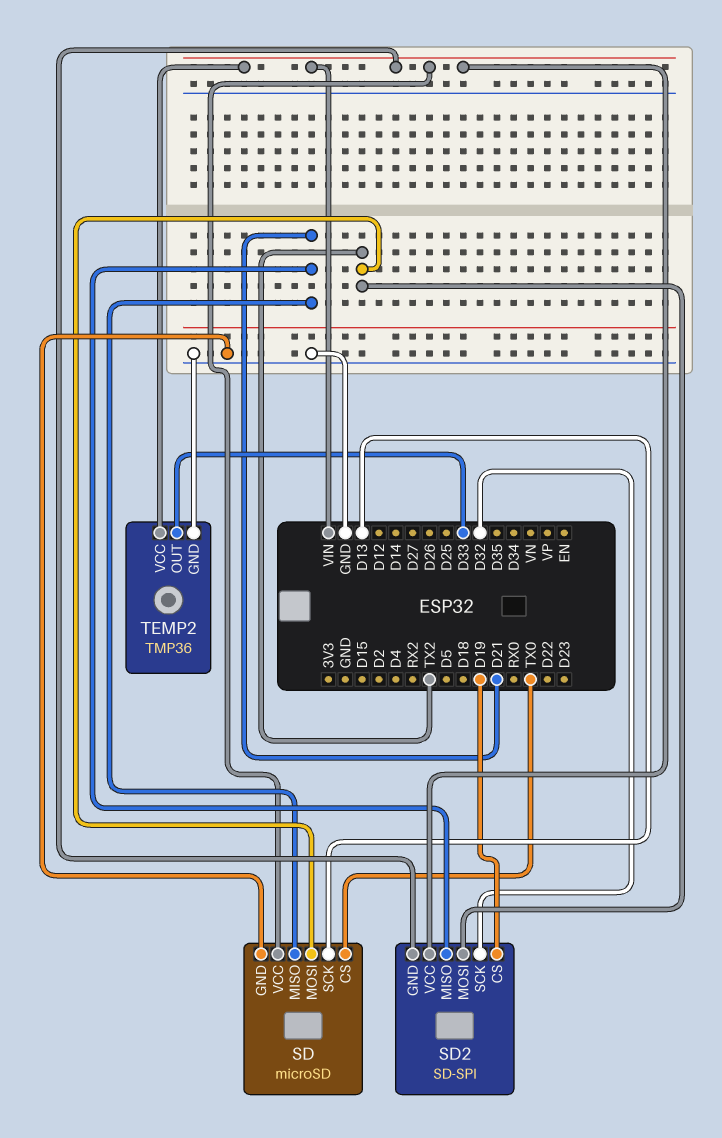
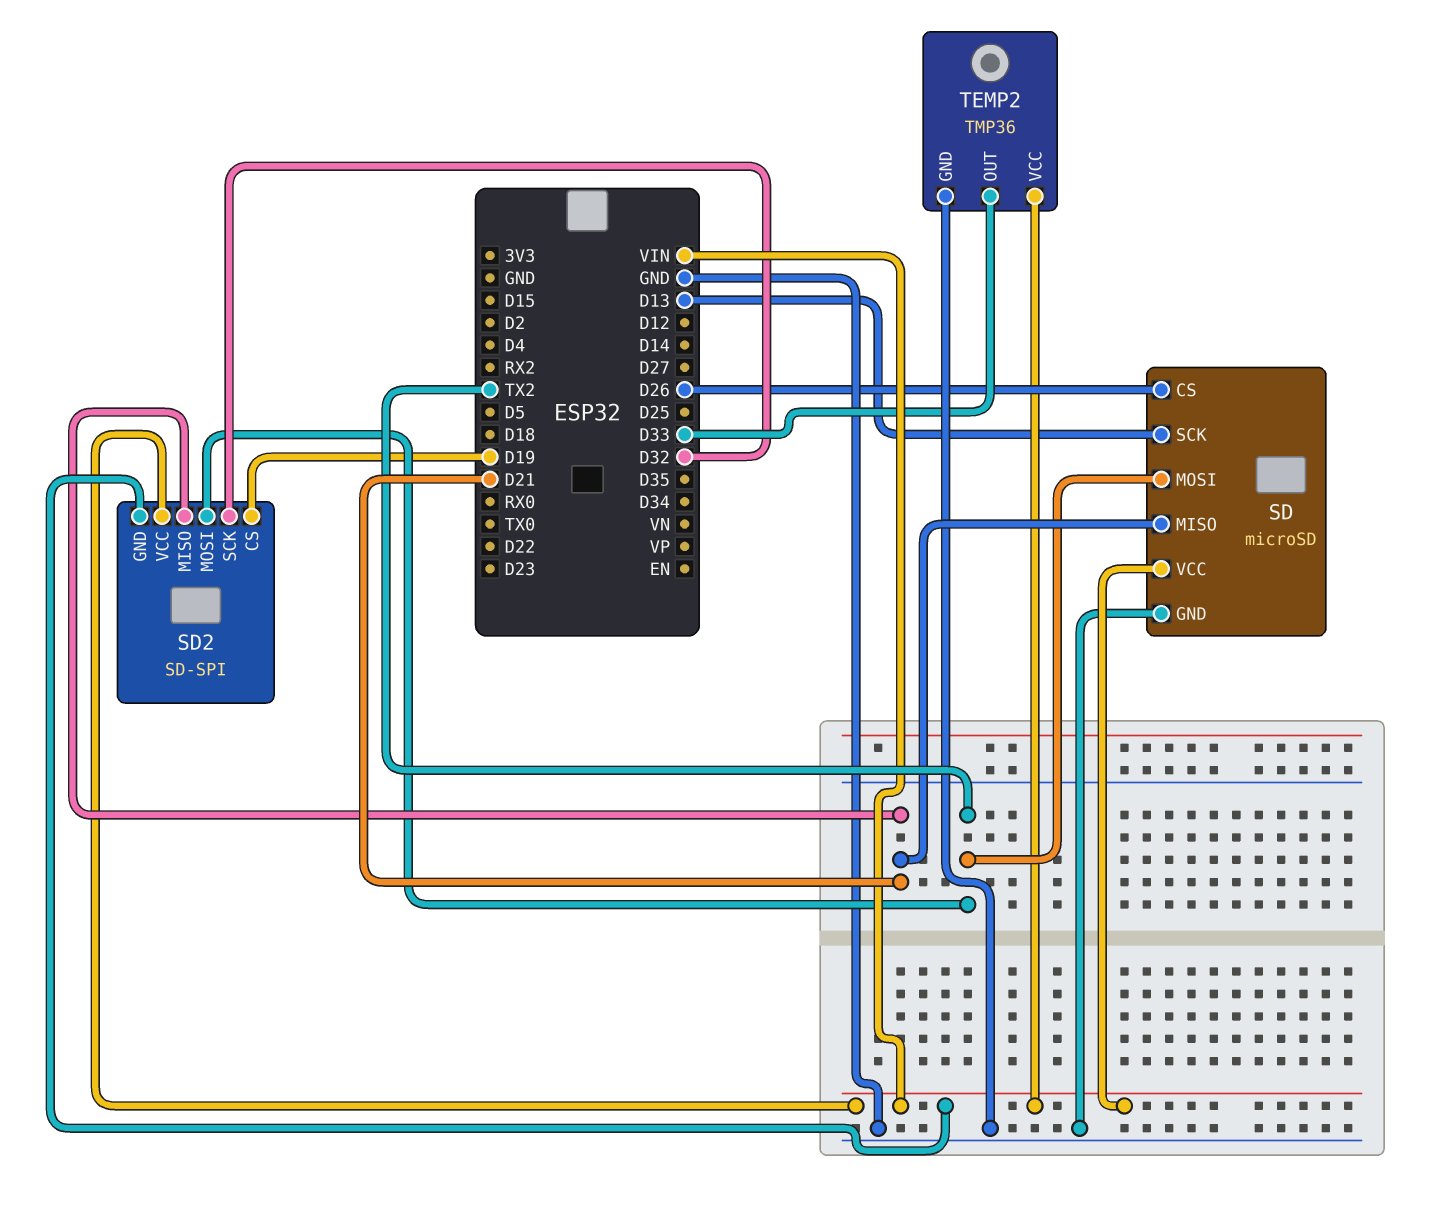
SD pin CS: TX0 -> D26

